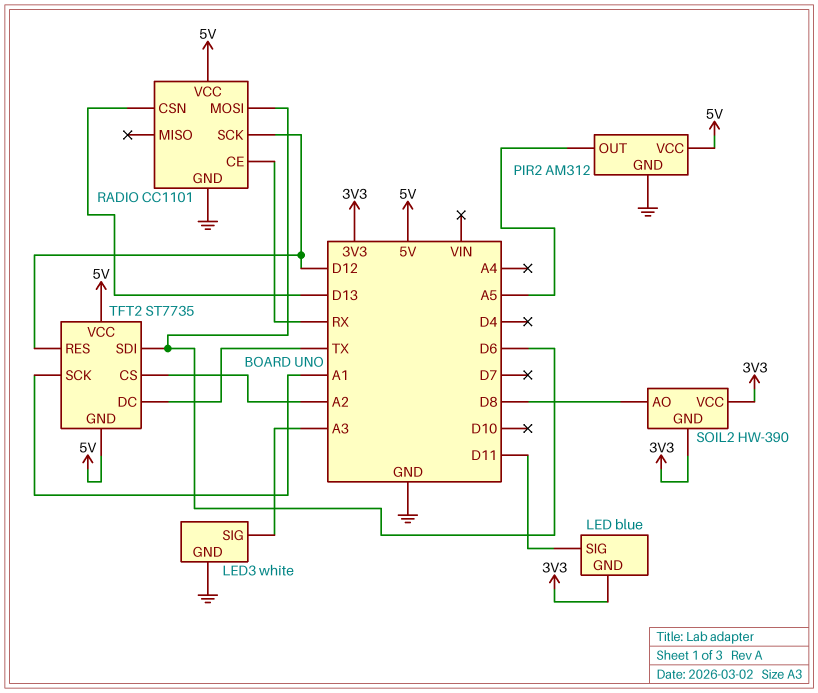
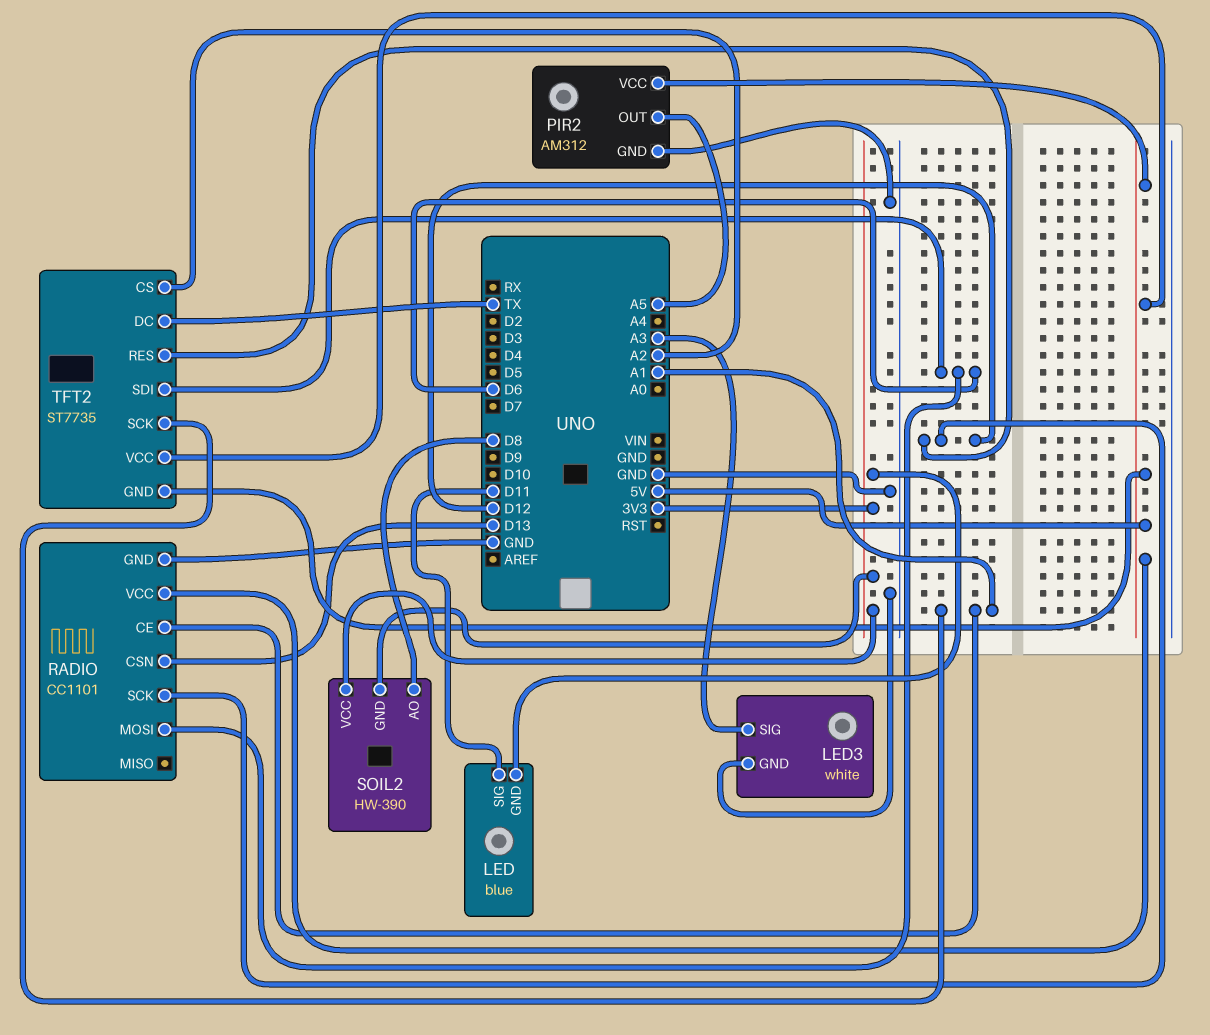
RADIO pin CE: RX -> A1

